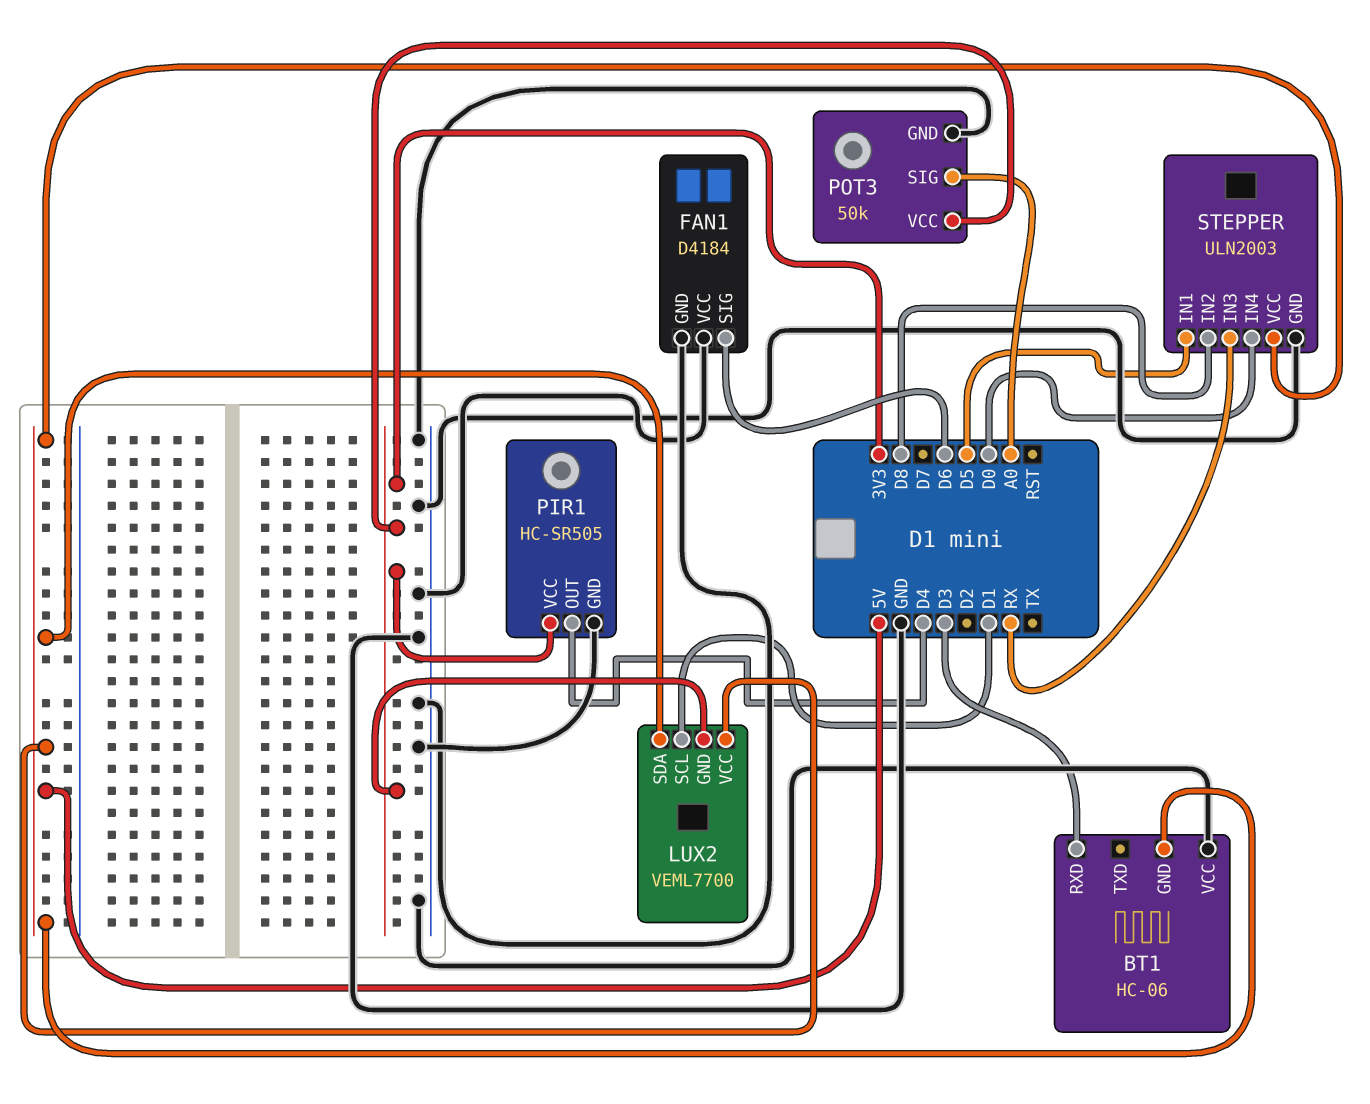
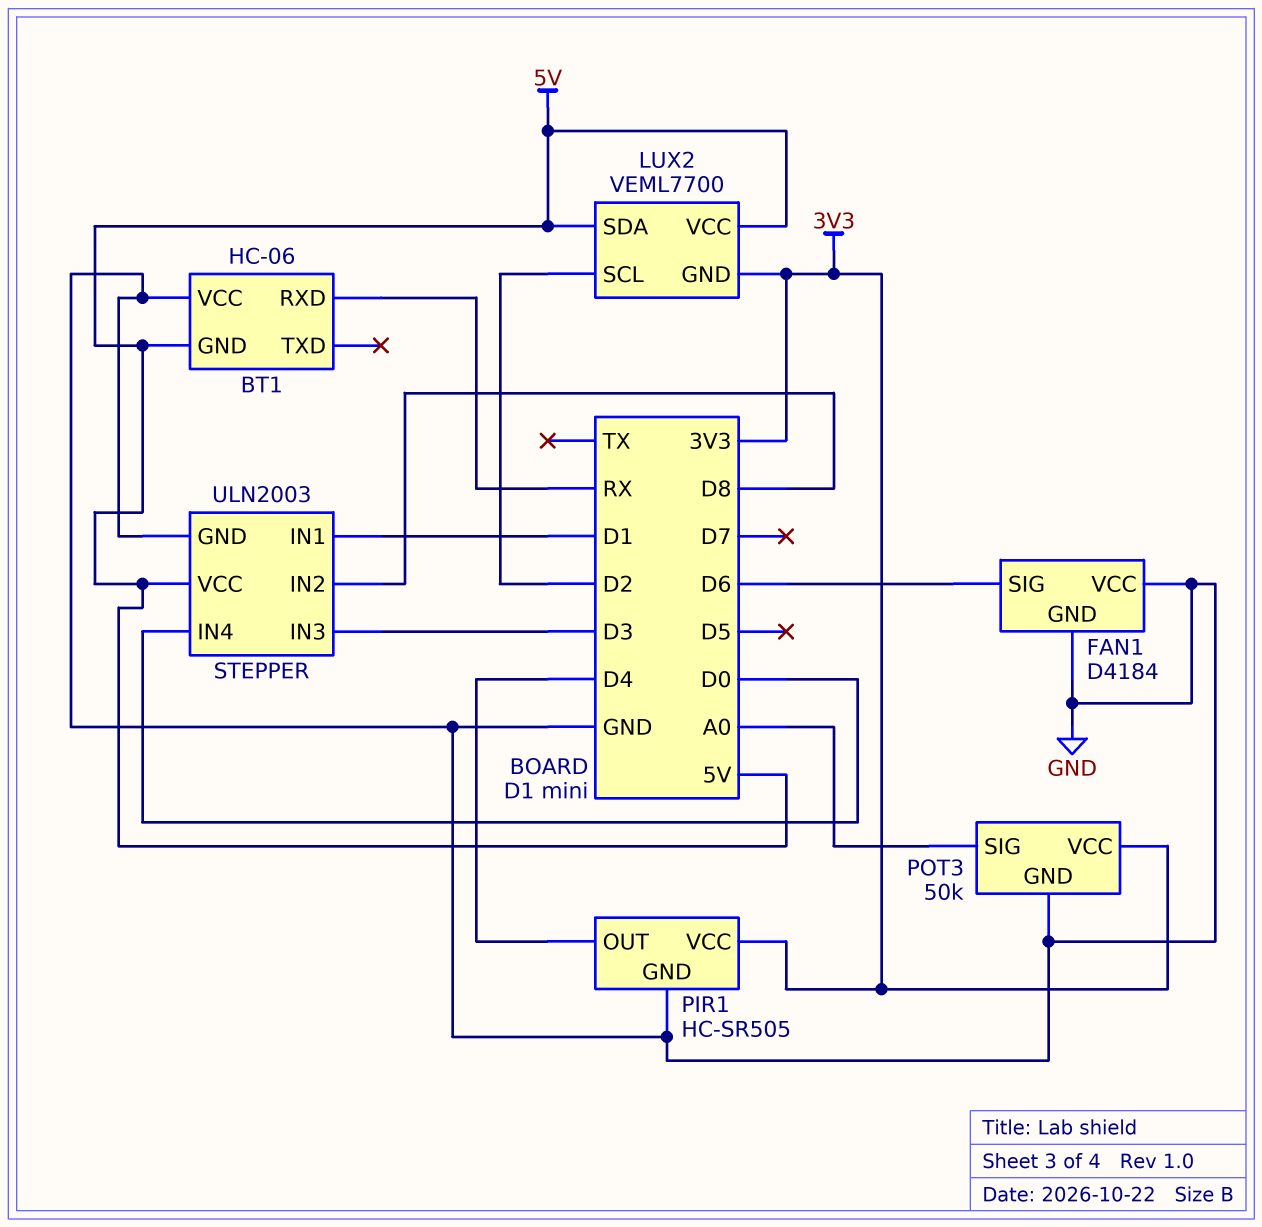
BT1 pin RXD: D3 -> RX
LUX2 pin SCL: D1 -> D2
STEPPER pin IN1: D5 -> D1
STEPPER pin IN3: RX -> D3

